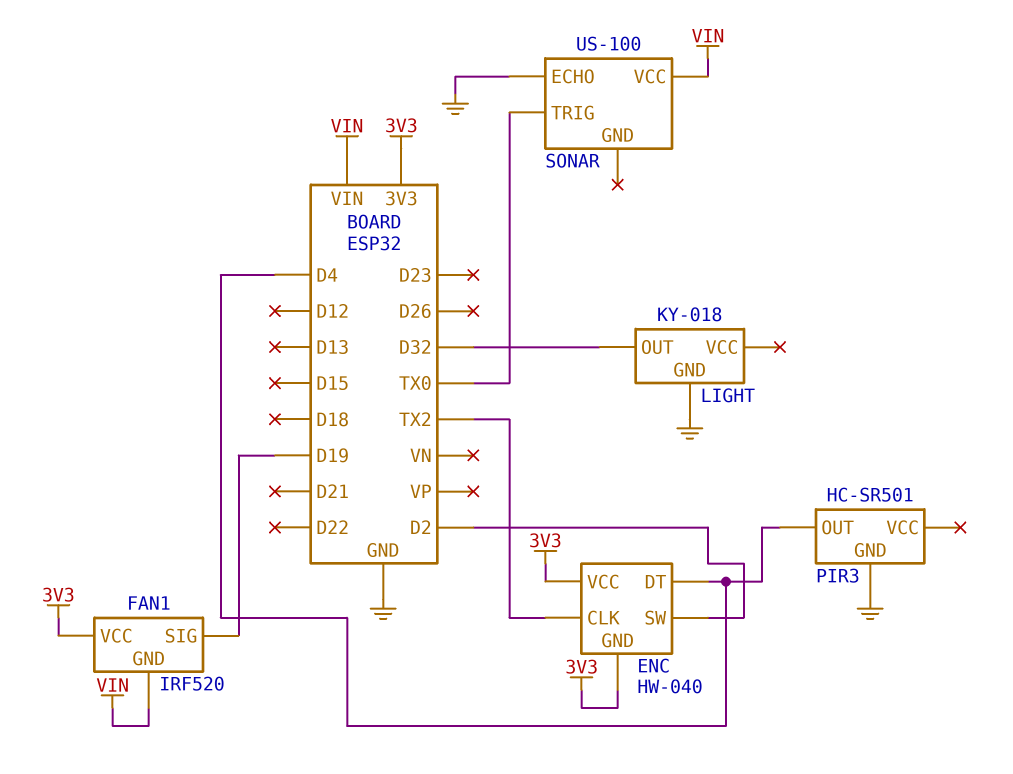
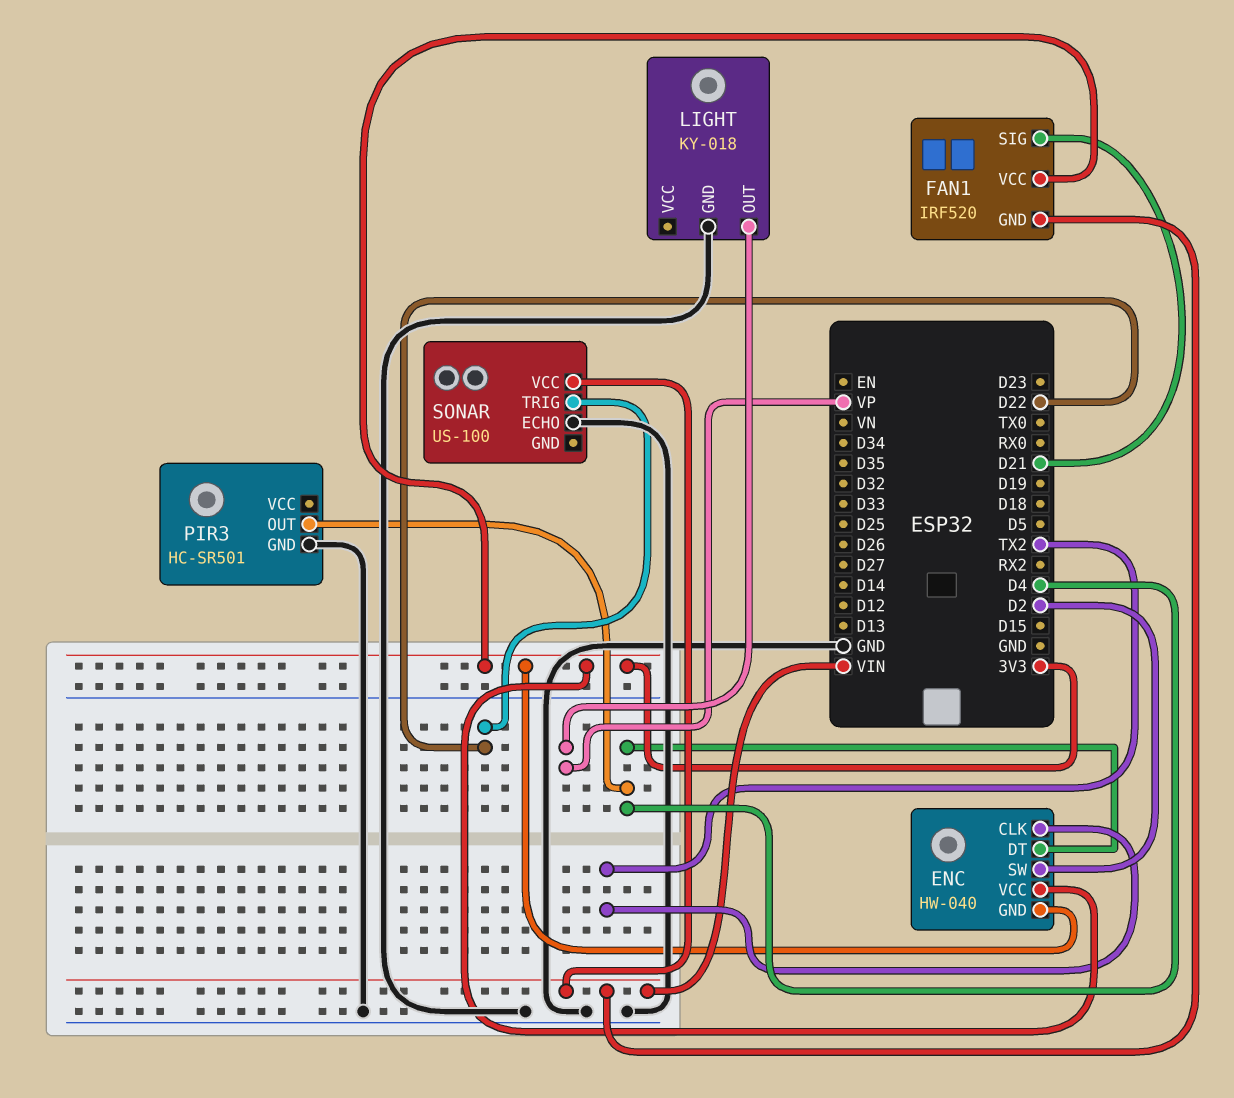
FAN1 pin SIG: D19 -> D21
LIGHT pin OUT: D32 -> VP
SONAR pin TRIG: TX0 -> D22

